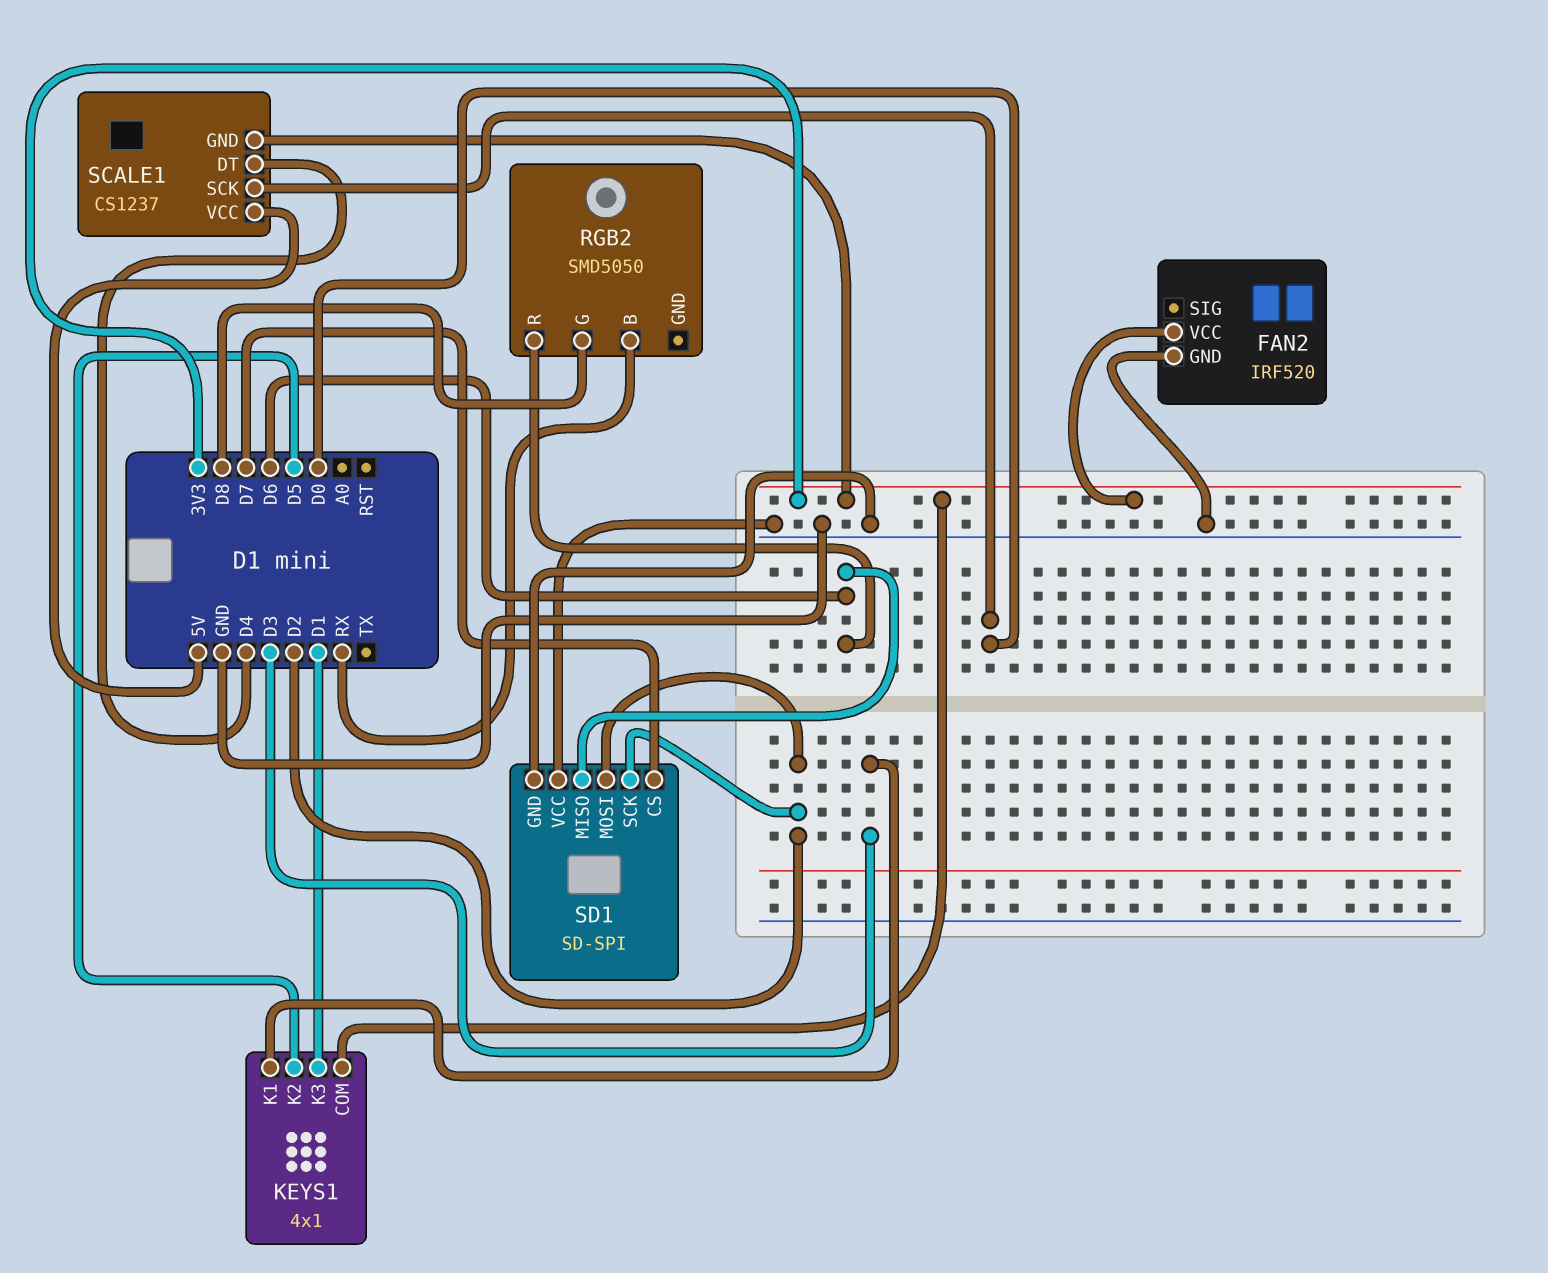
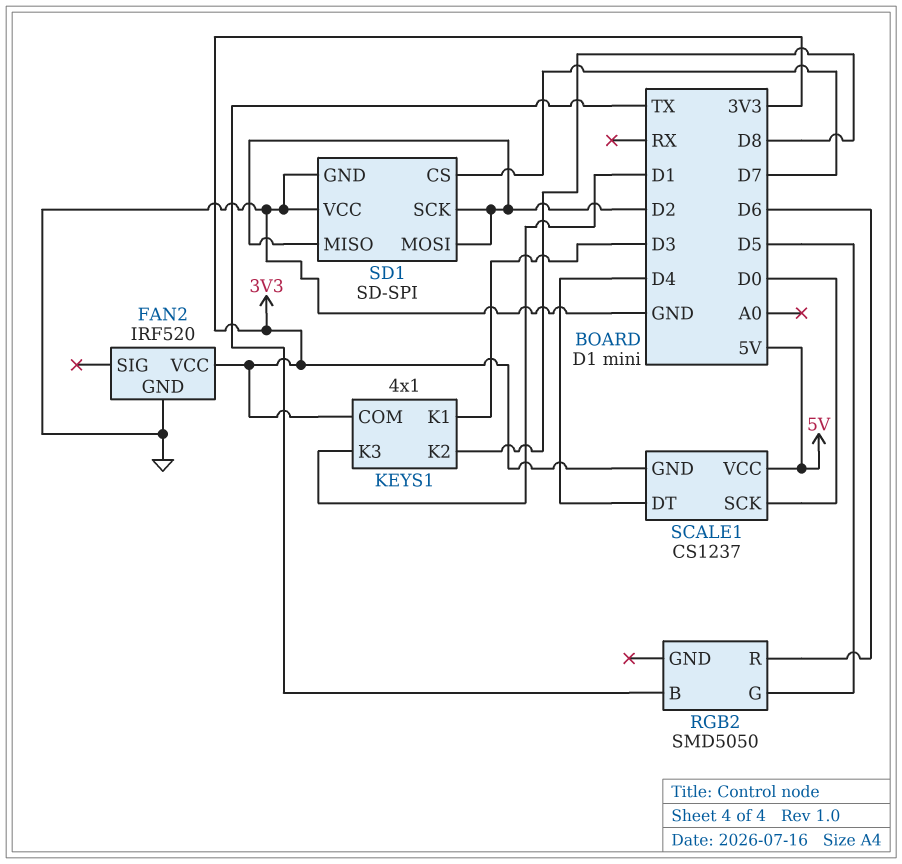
KEYS1 pin K2: D5 -> D8
RGB2 pin B: RX -> TX
RGB2 pin G: D8 -> D5
SD1 pin MISO: D6 -> D2

